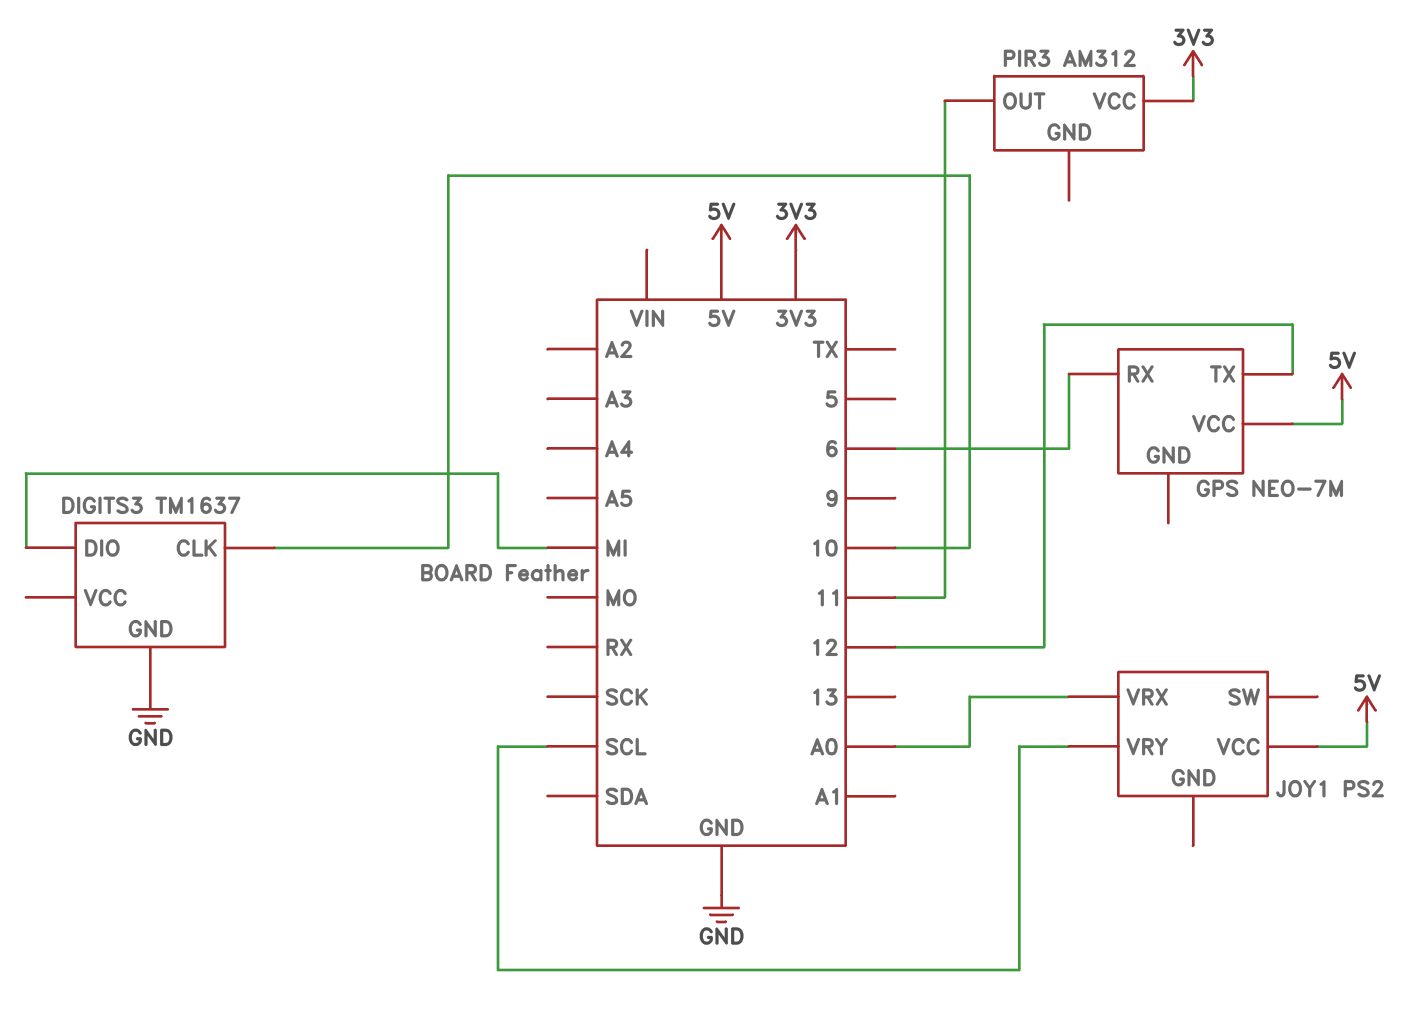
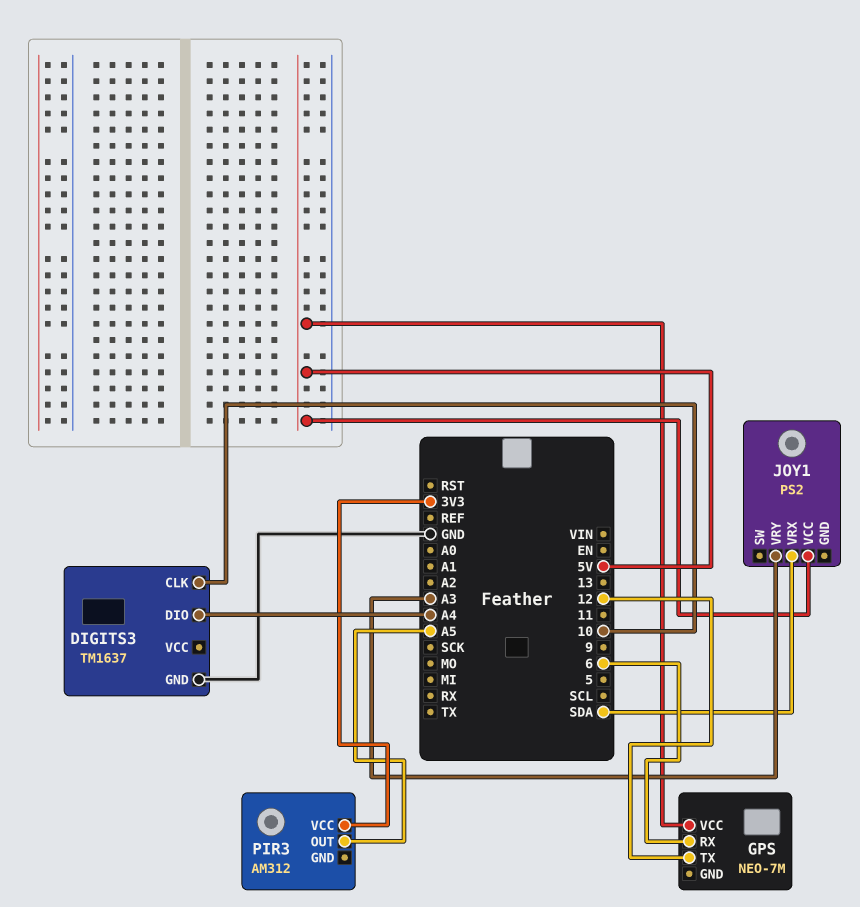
DIGITS3 pin DIO: MI -> A4
JOY1 pin VRX: A0 -> SDA
JOY1 pin VRY: SCL -> A3
PIR3 pin OUT: 11 -> A5

